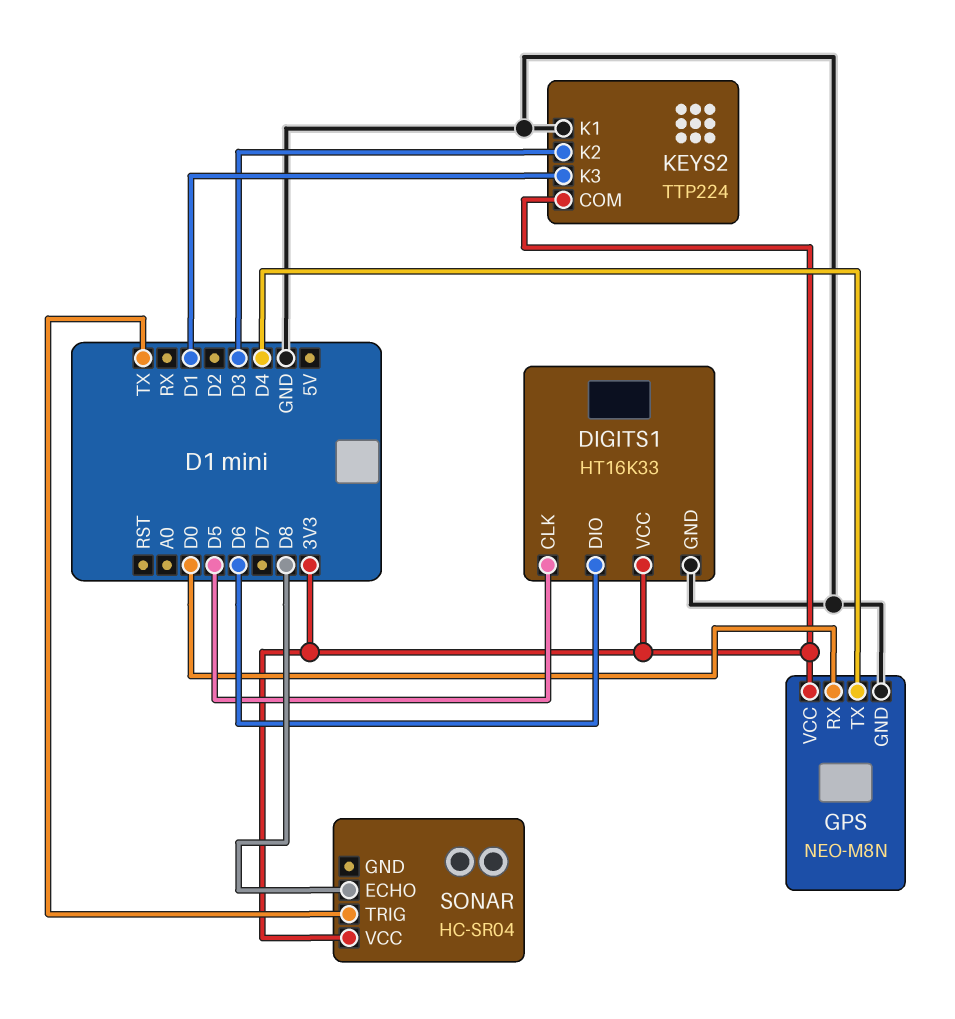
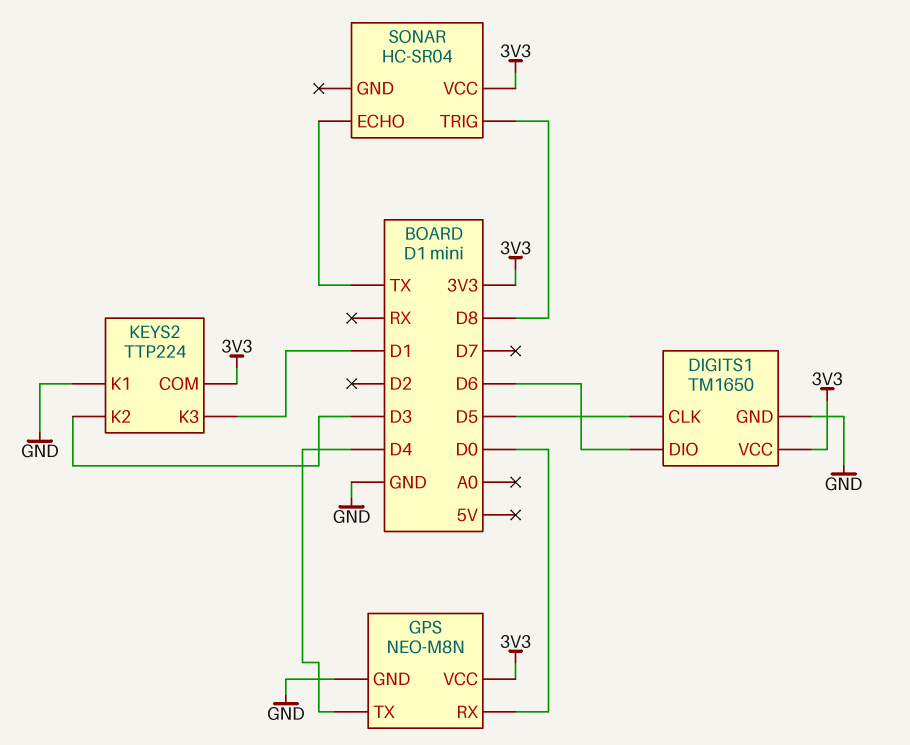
DIGITS1: HT16K33 -> TM1650
SONAR pin ECHO: D8 -> TX
SONAR pin TRIG: TX -> D8

